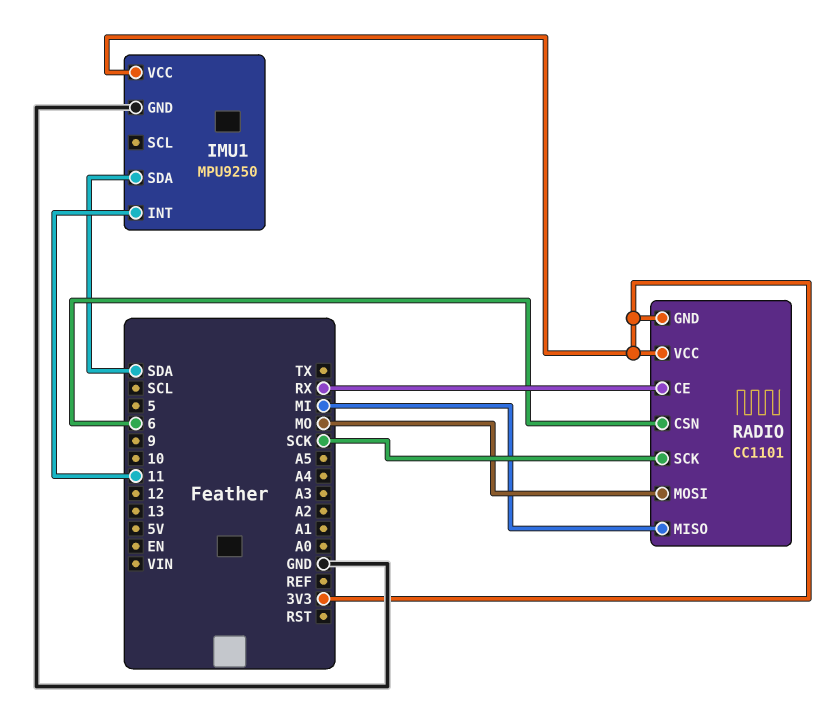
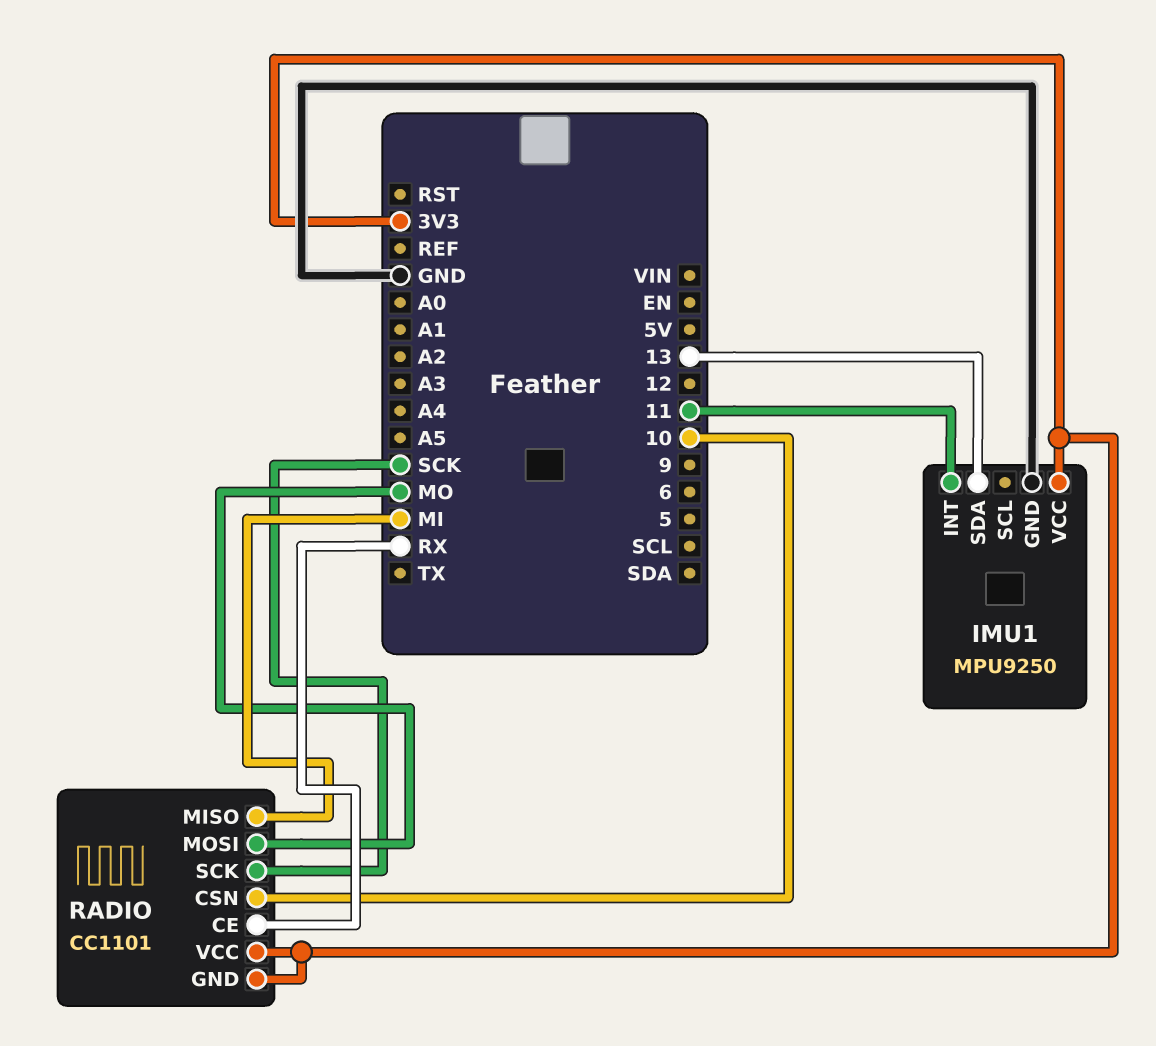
IMU1 pin SDA: SDA -> 13
RADIO pin CSN: 6 -> 10

